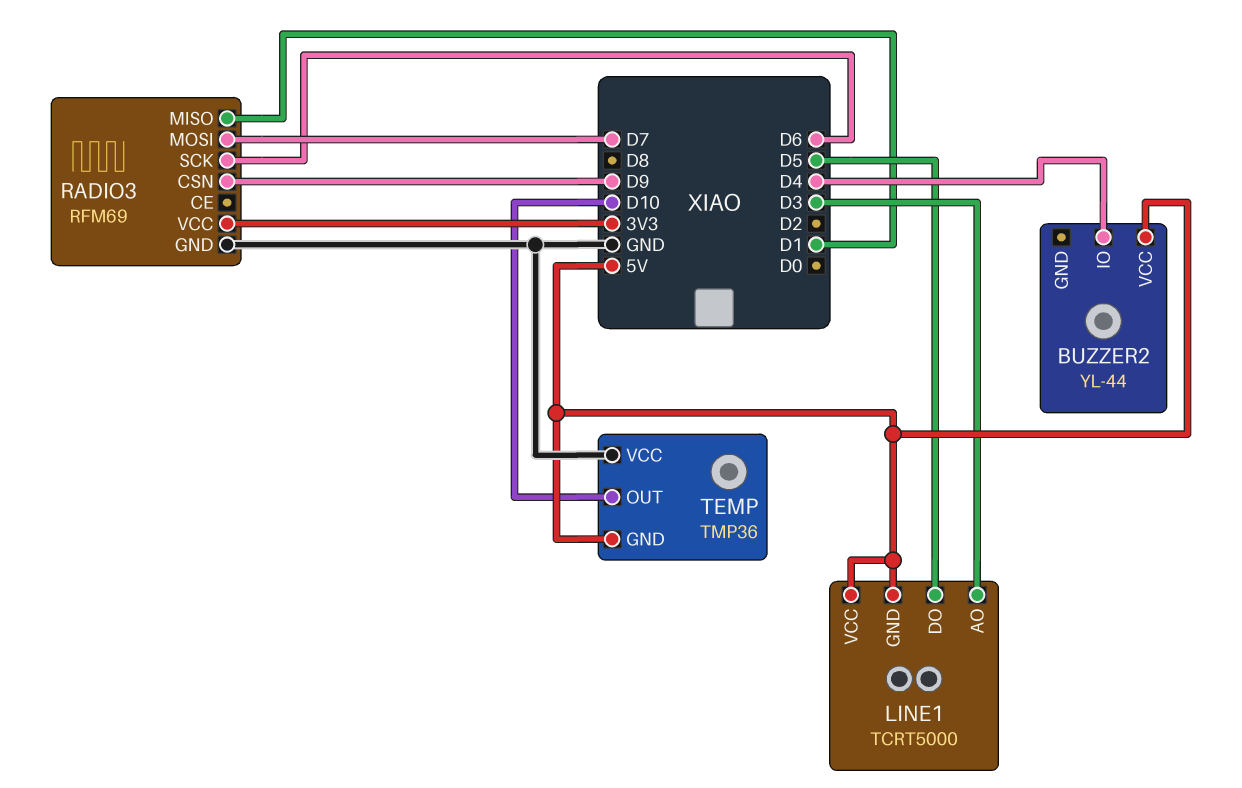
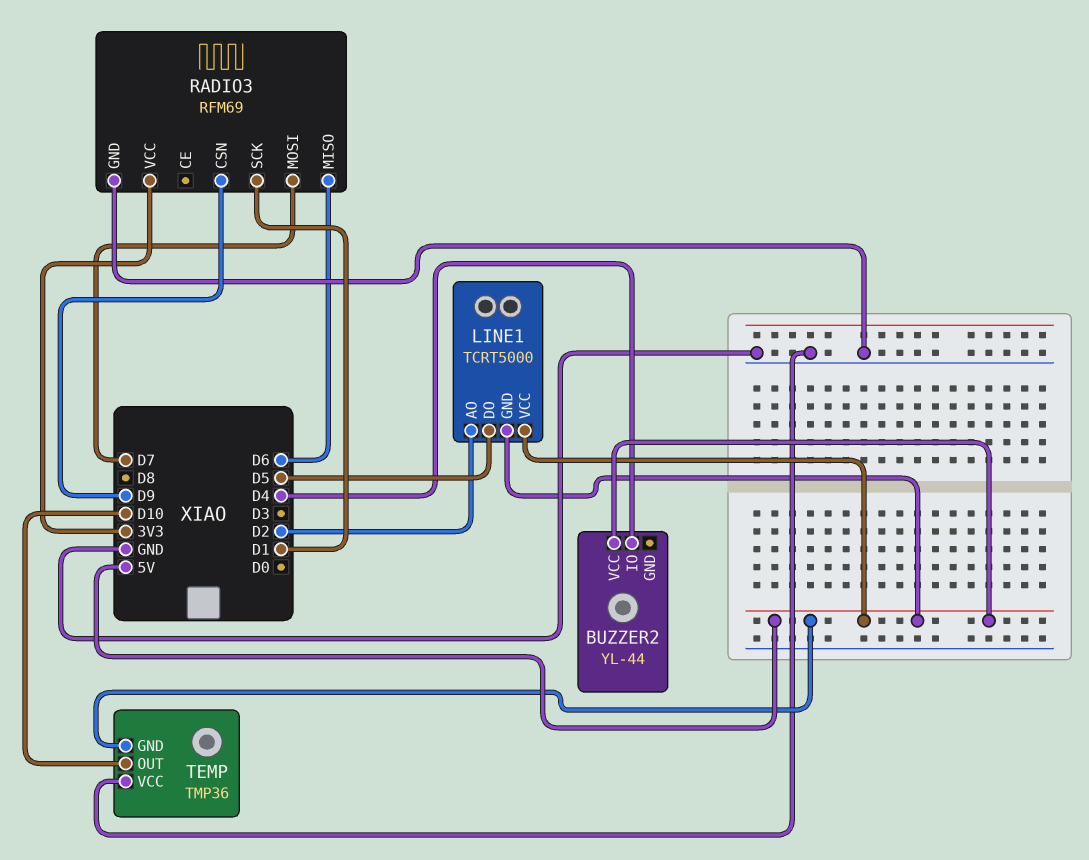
LINE1 pin AO: D3 -> D2
RADIO3 pin MISO: D1 -> D6
RADIO3 pin SCK: D6 -> D1

